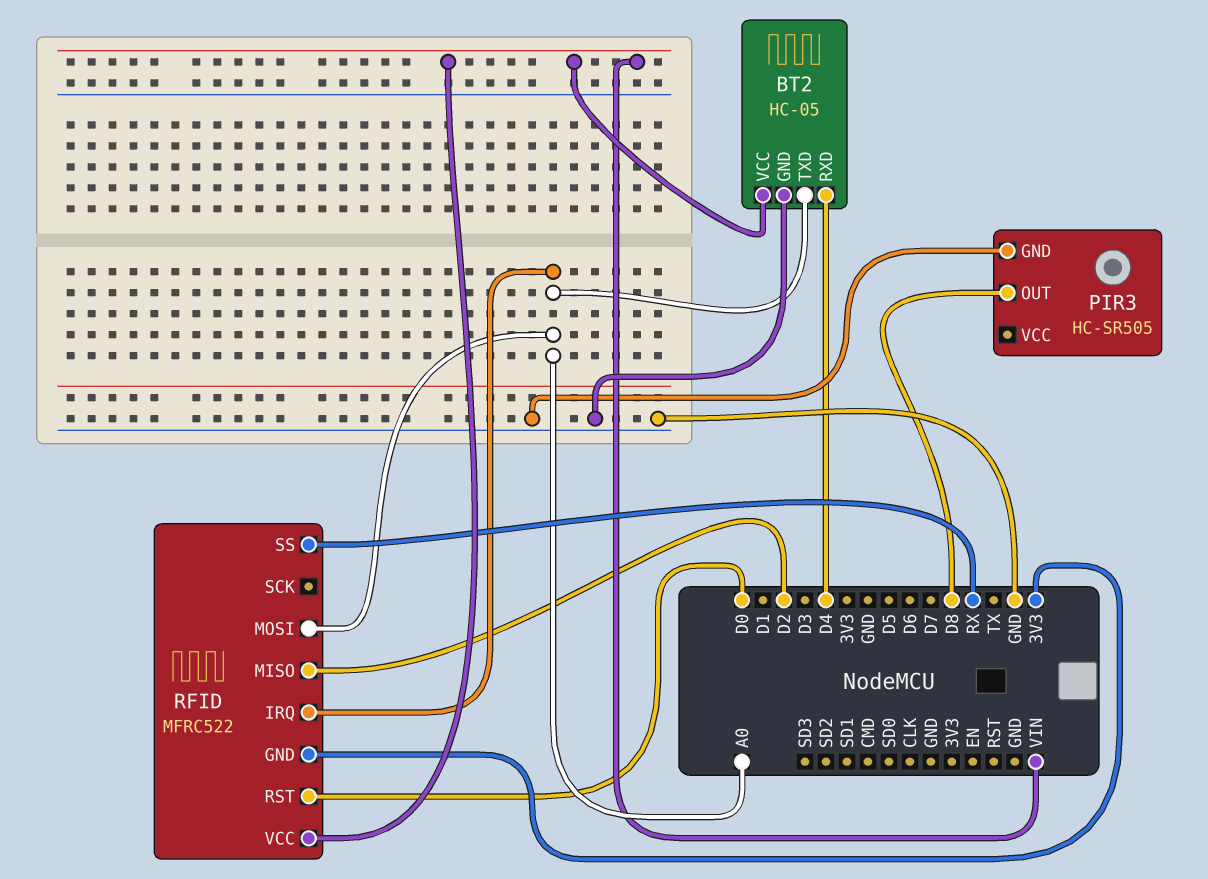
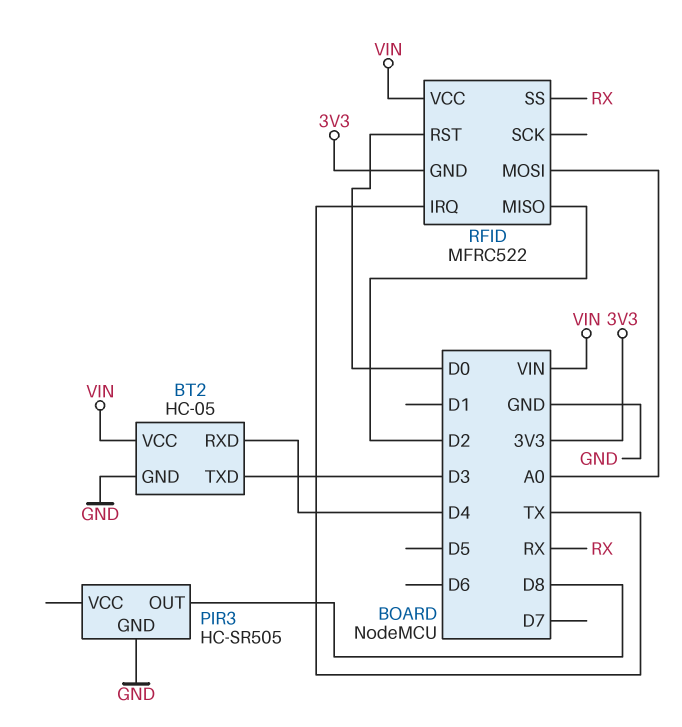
BT2 pin TXD: A0 -> D3
RFID pin IRQ: A0 -> TX

